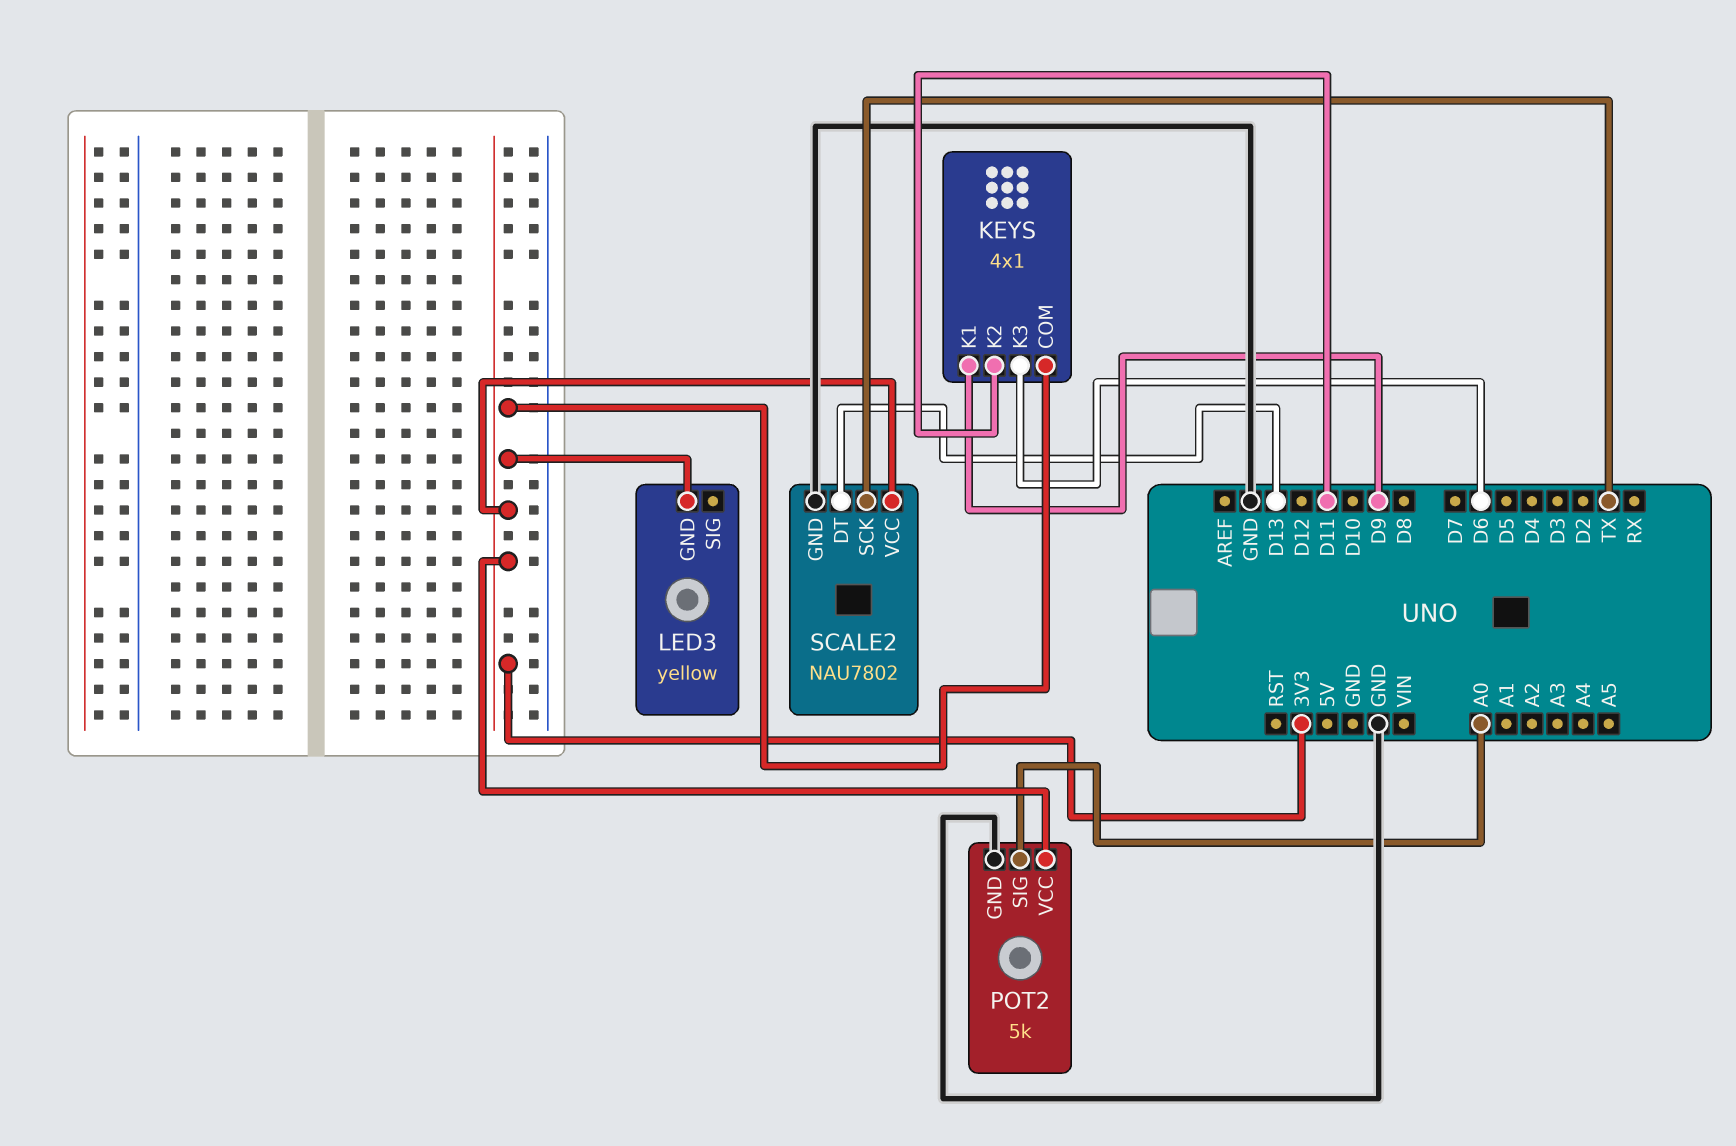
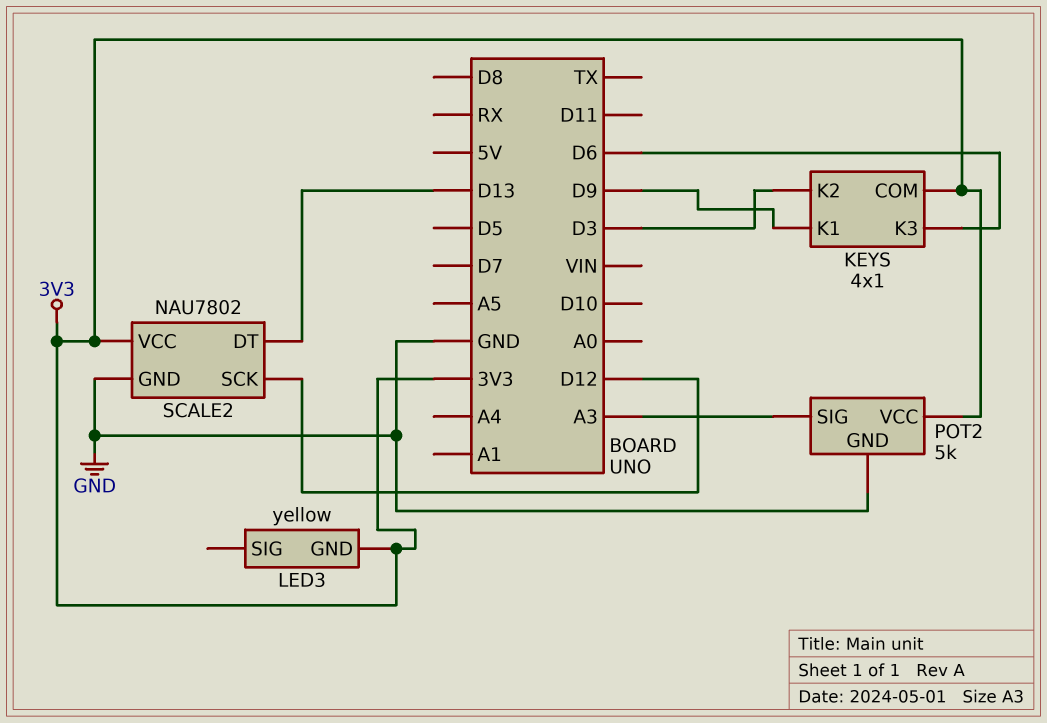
KEYS pin K2: D11 -> D3
POT2 pin SIG: A0 -> A3
SCALE2 pin SCK: TX -> D12

